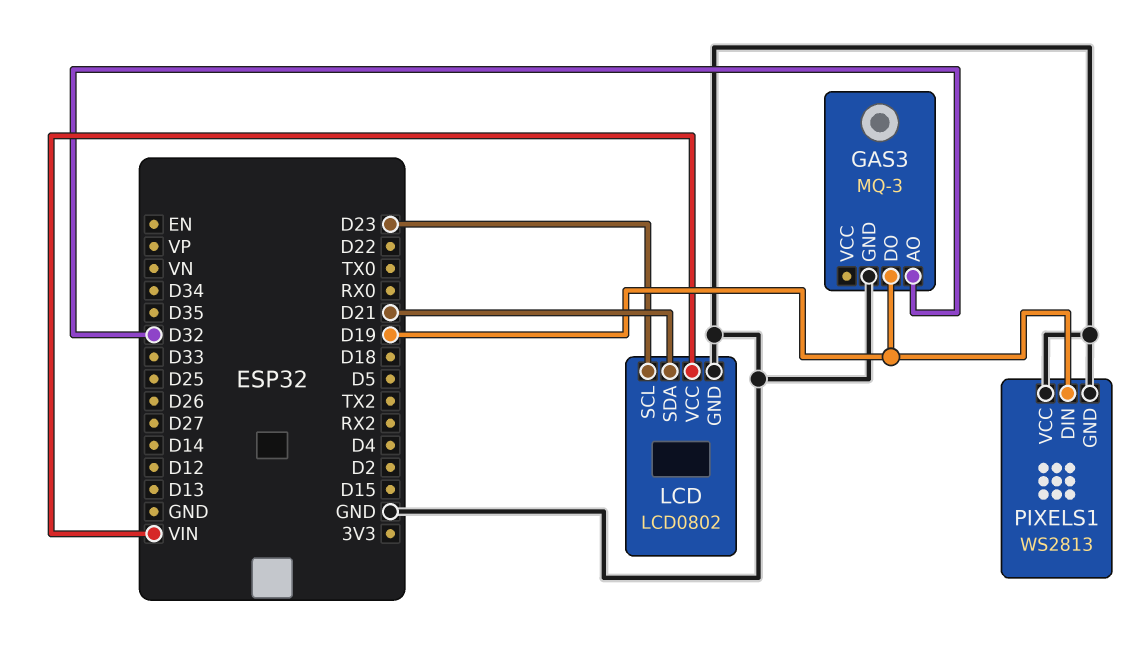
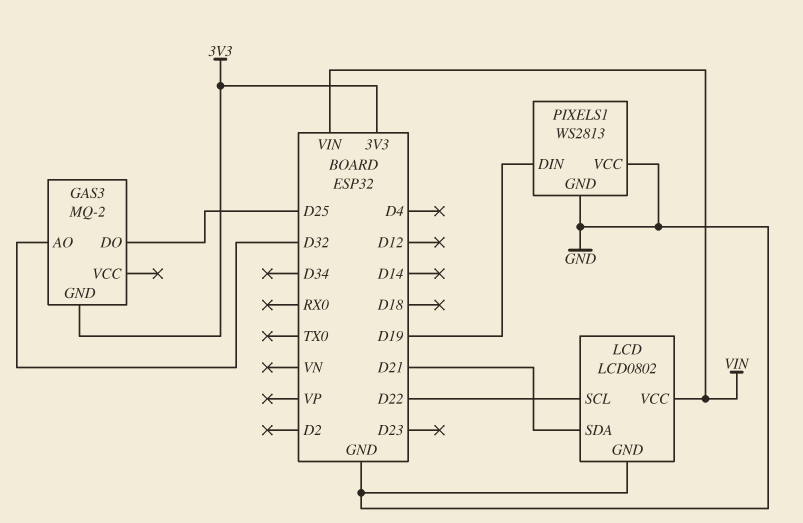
GAS3: MQ-3 -> MQ-2
GAS3 pin DO: D19 -> D25
GAS3 pin GND: GND -> 3V3
LCD pin SCL: D23 -> D22

